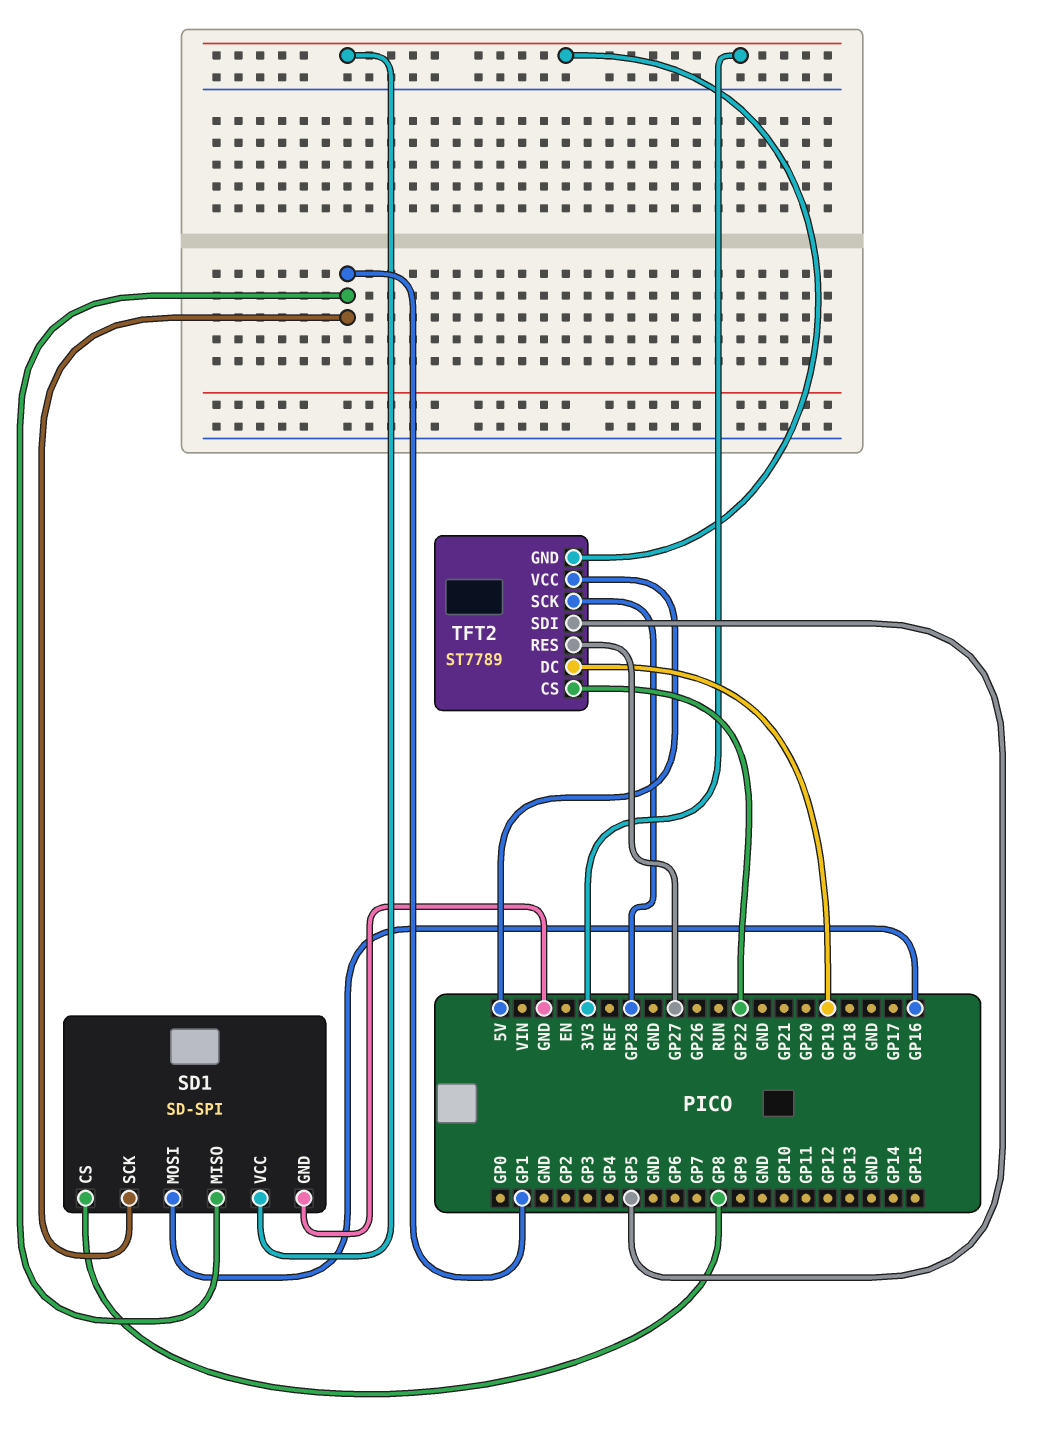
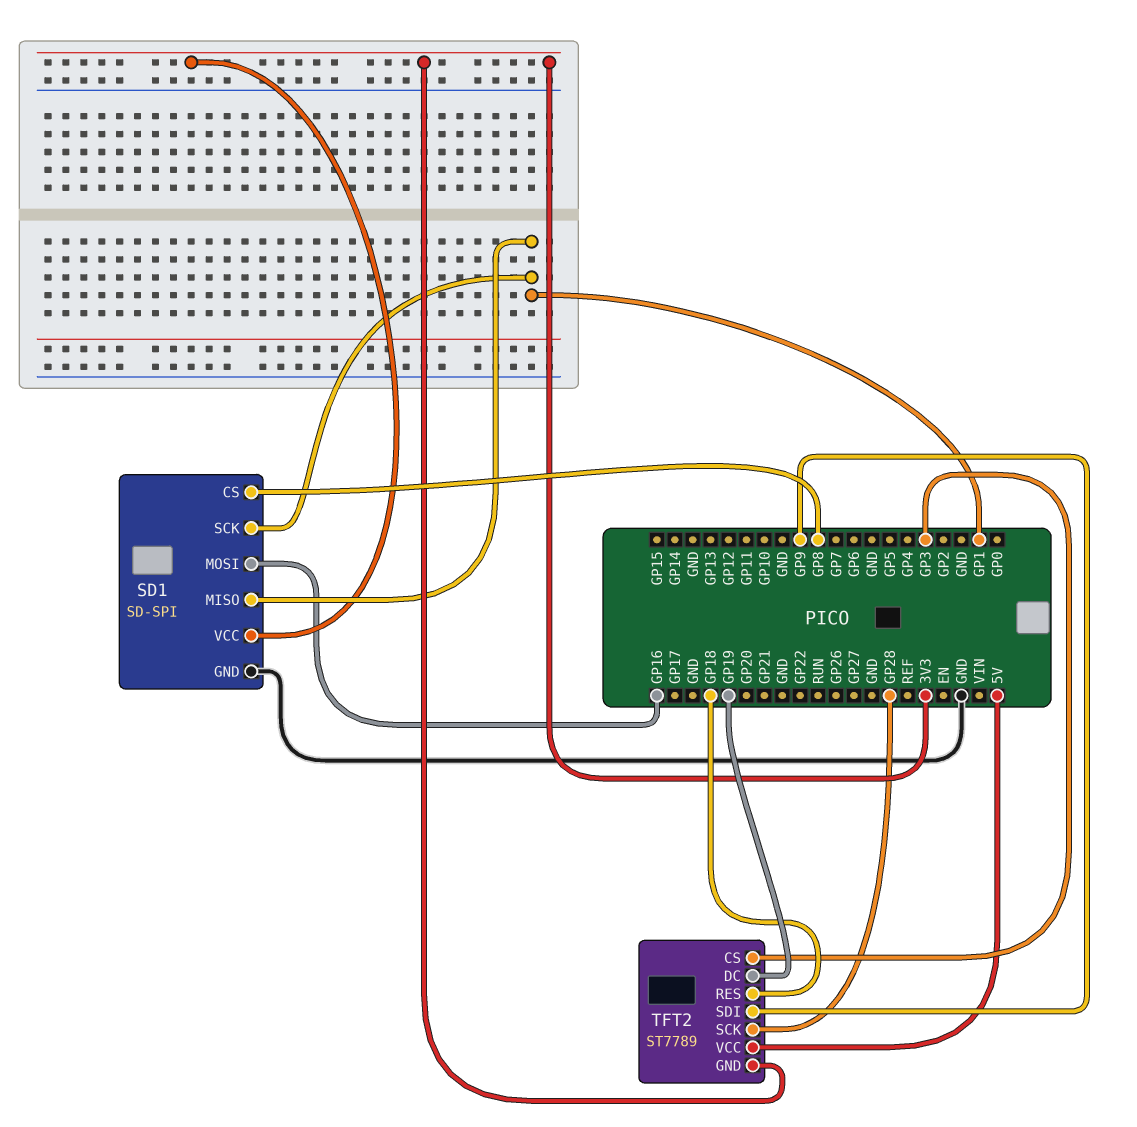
TFT2 pin CS: GP22 -> GP3
TFT2 pin RES: GP27 -> GP18
TFT2 pin SDI: GP5 -> GP9

